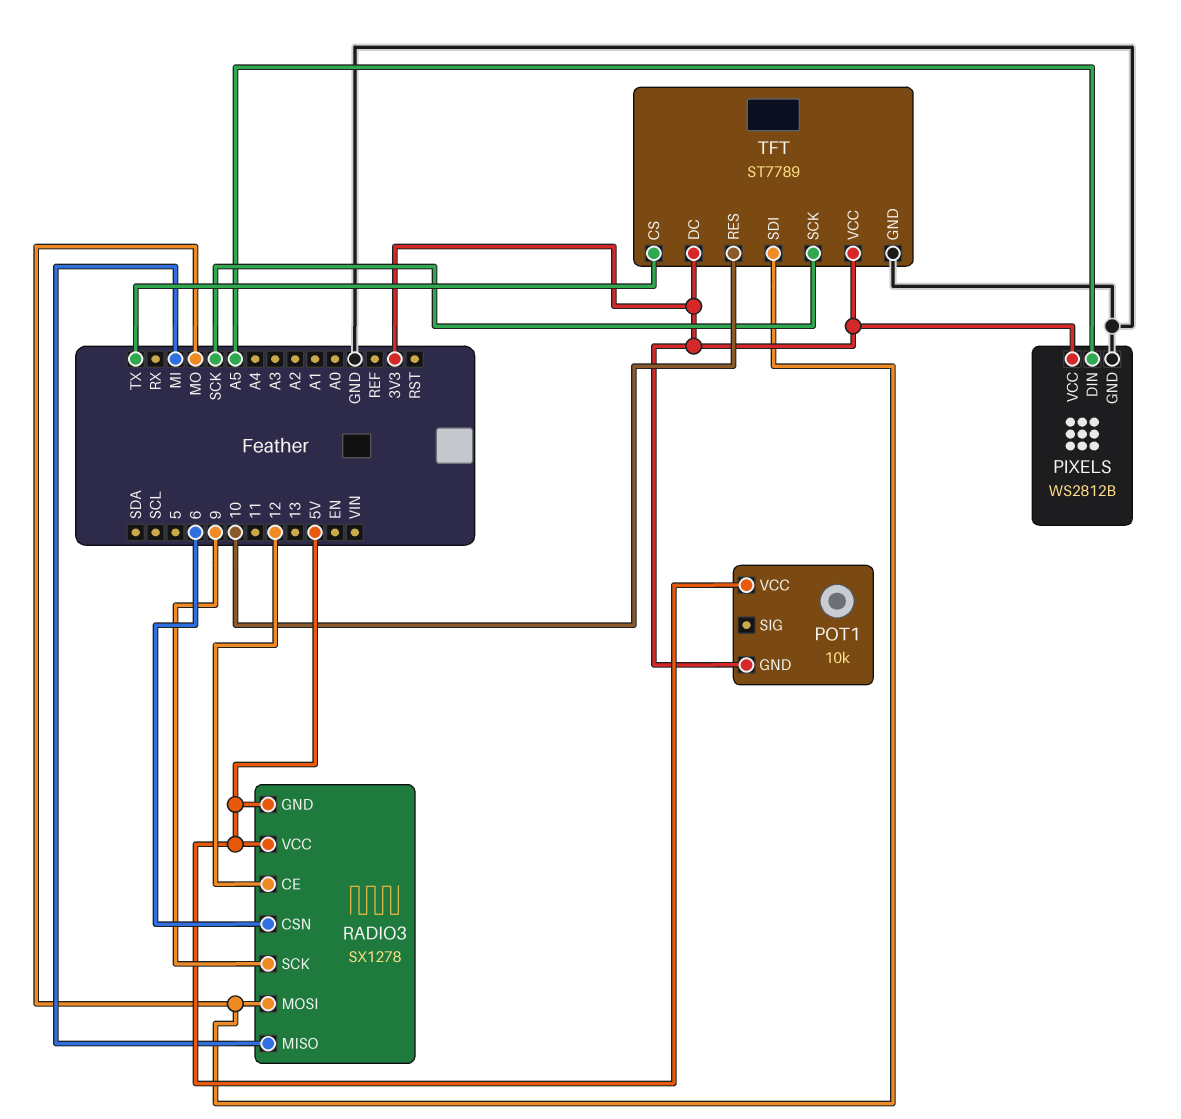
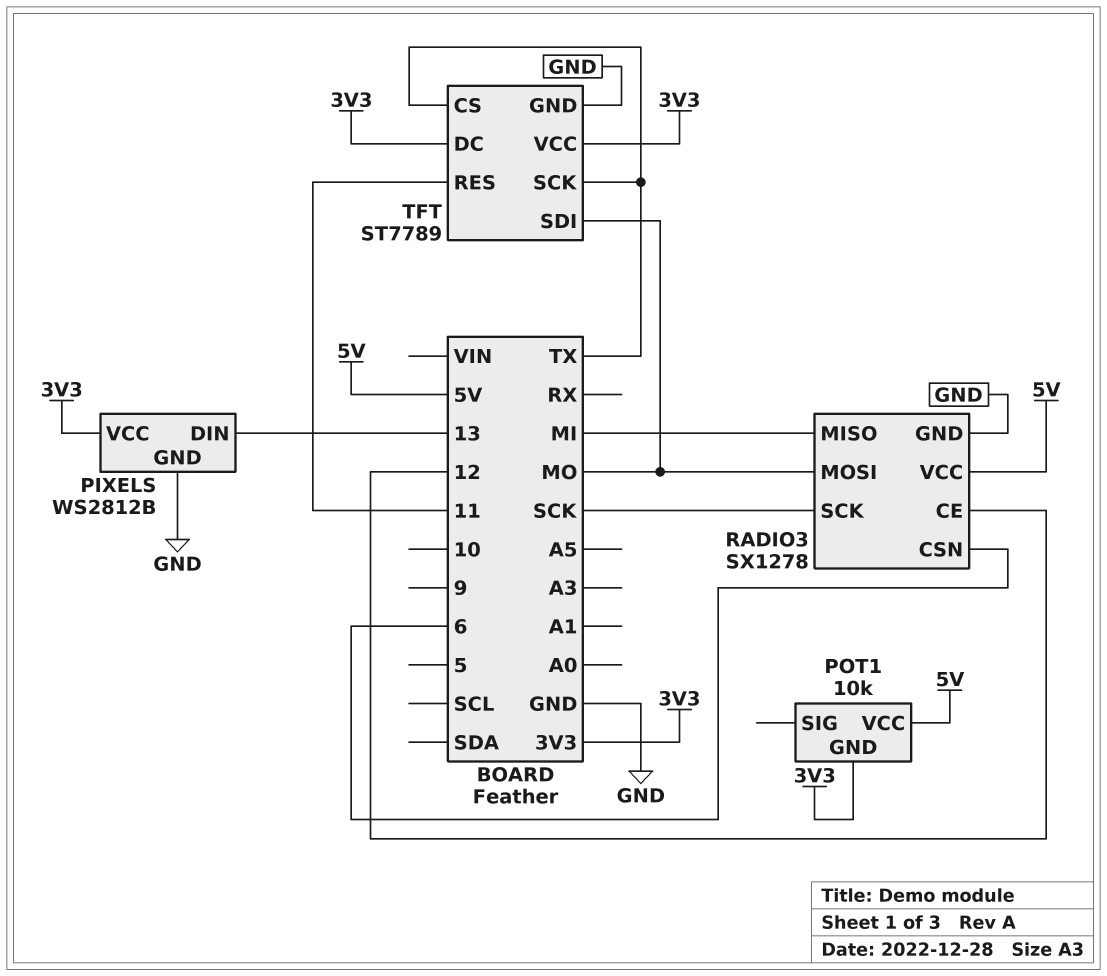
PIXELS pin DIN: A5 -> 13
RADIO3 pin GND: 5V -> GND
RADIO3 pin SCK: 9 -> SCK
TFT pin RES: 10 -> 11
TFT pin SCK: SCK -> TX

